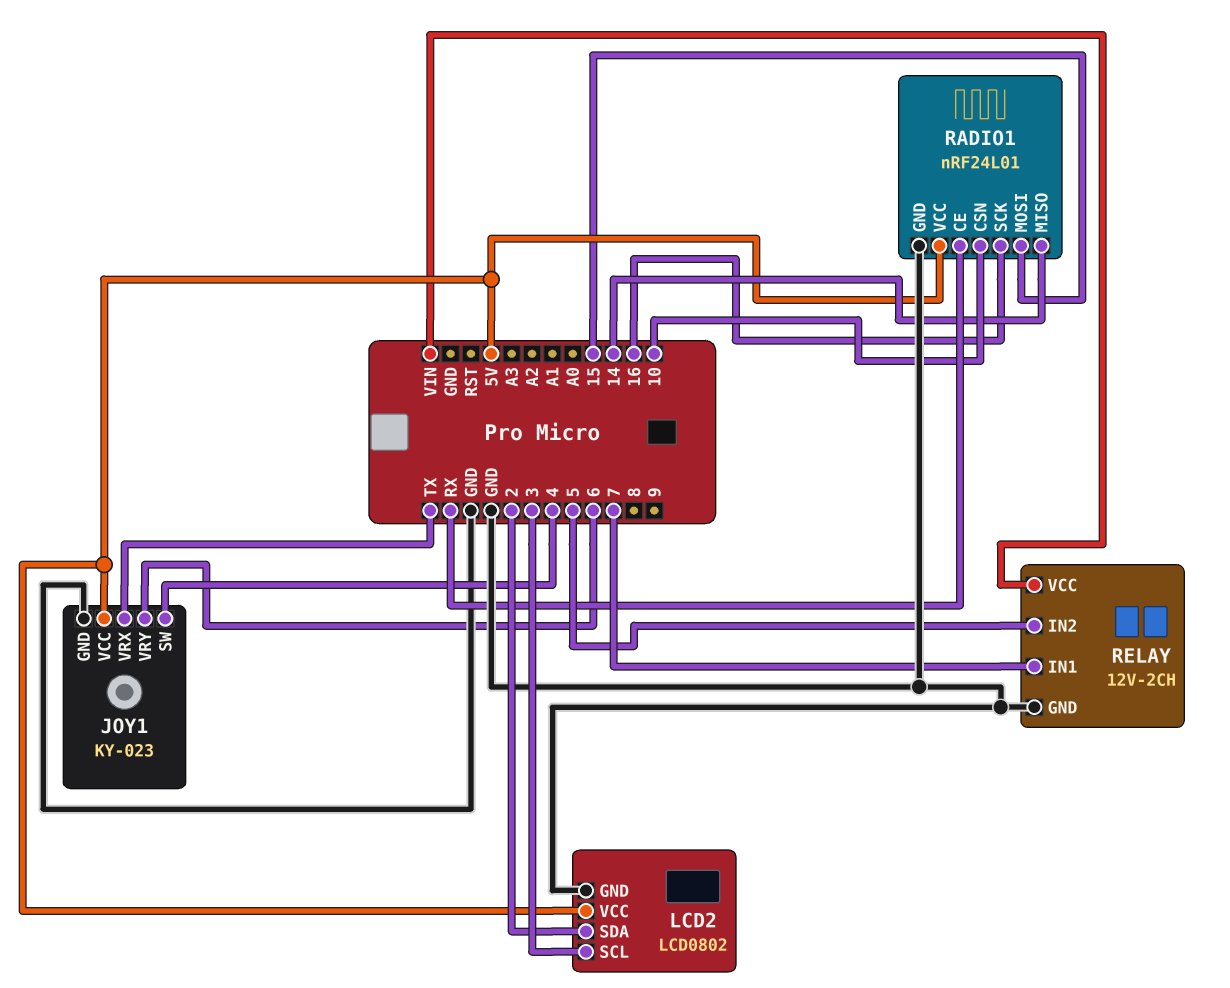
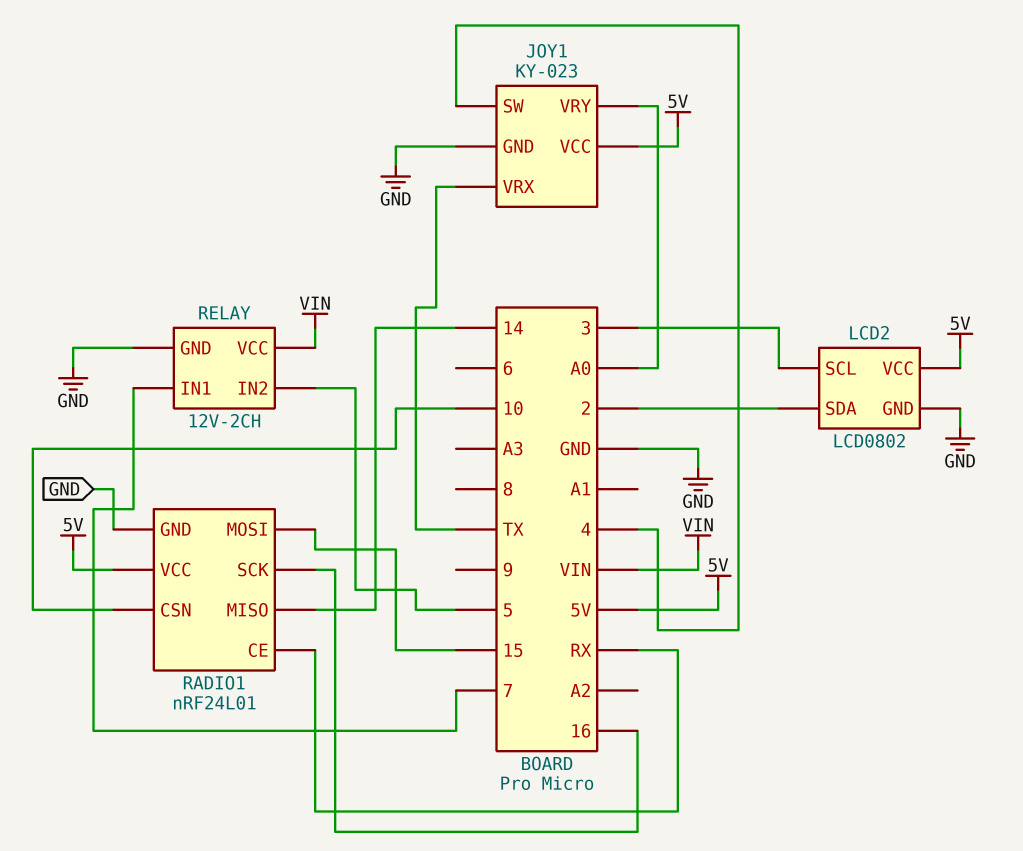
JOY1 pin VRY: 6 -> A0

